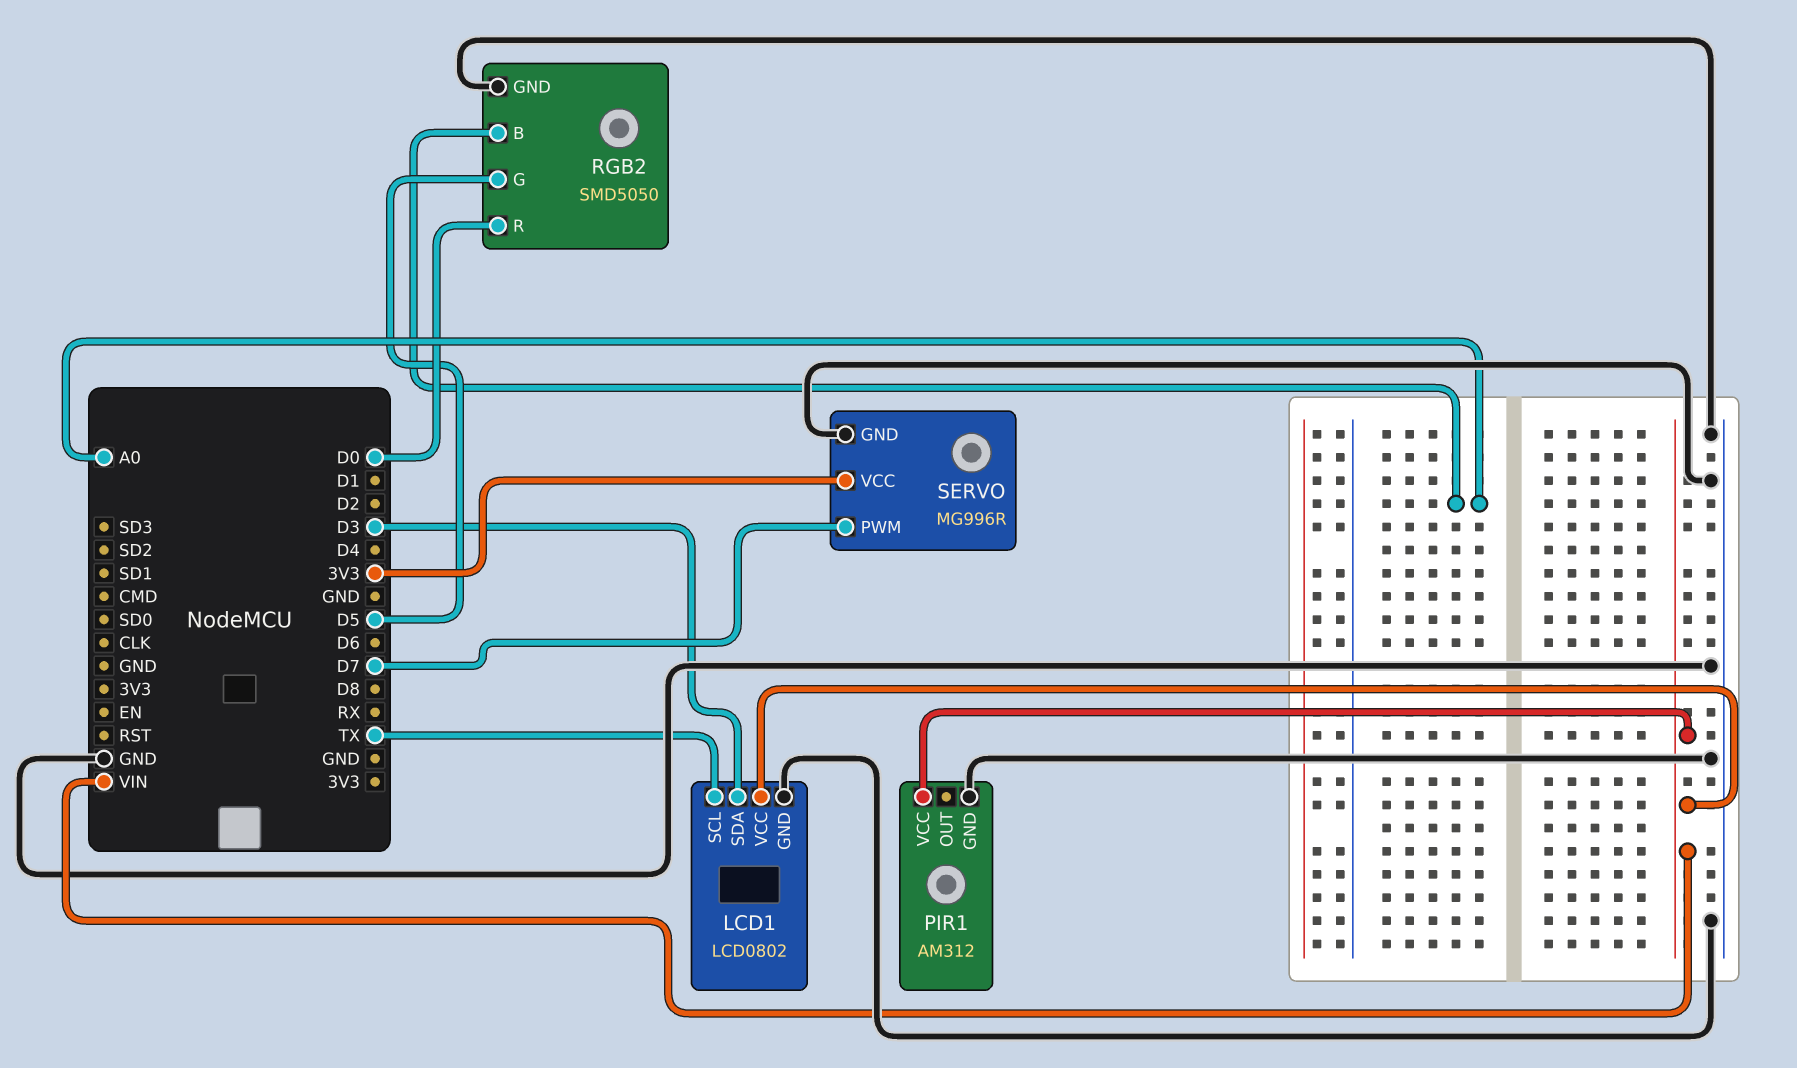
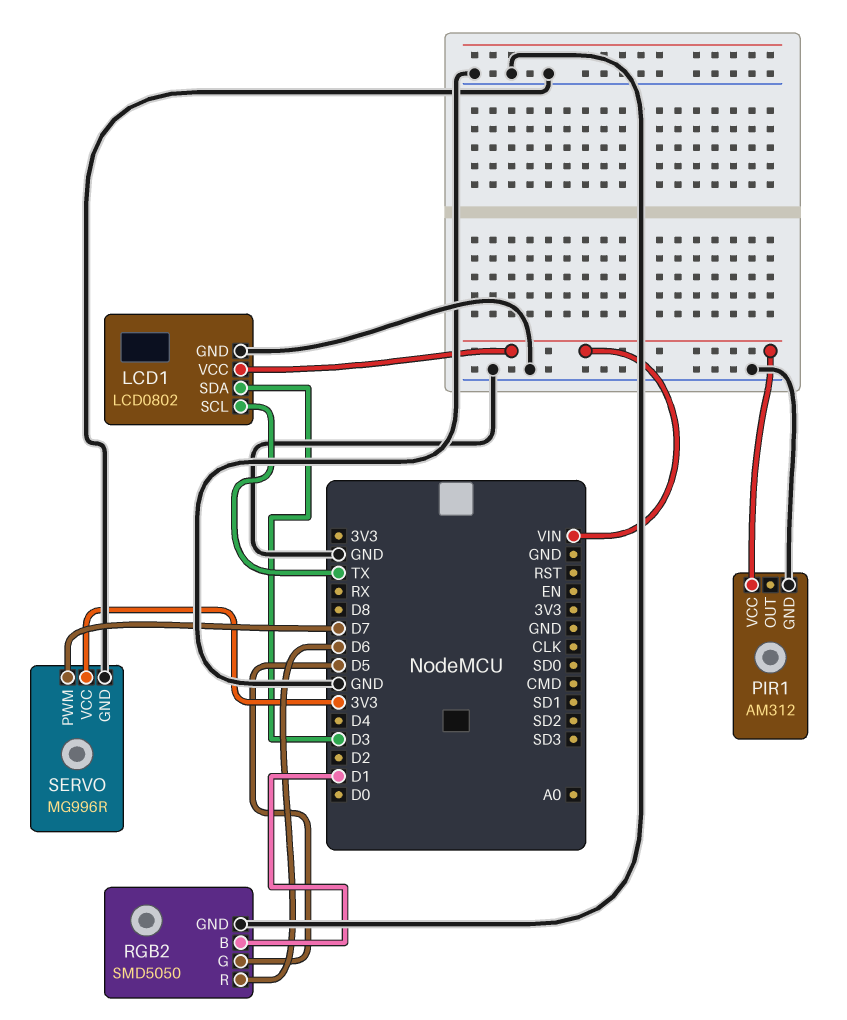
RGB2 pin B: A0 -> D1
RGB2 pin R: D0 -> D6

